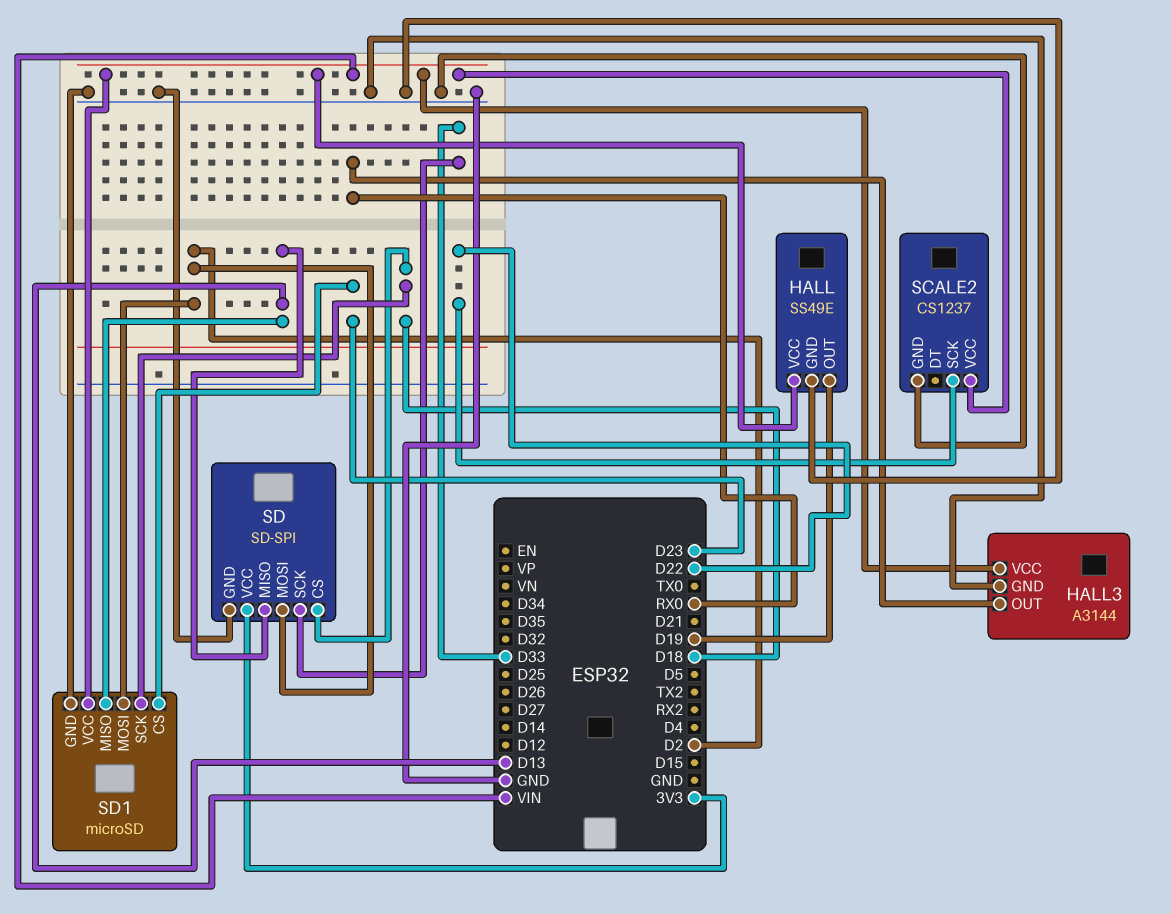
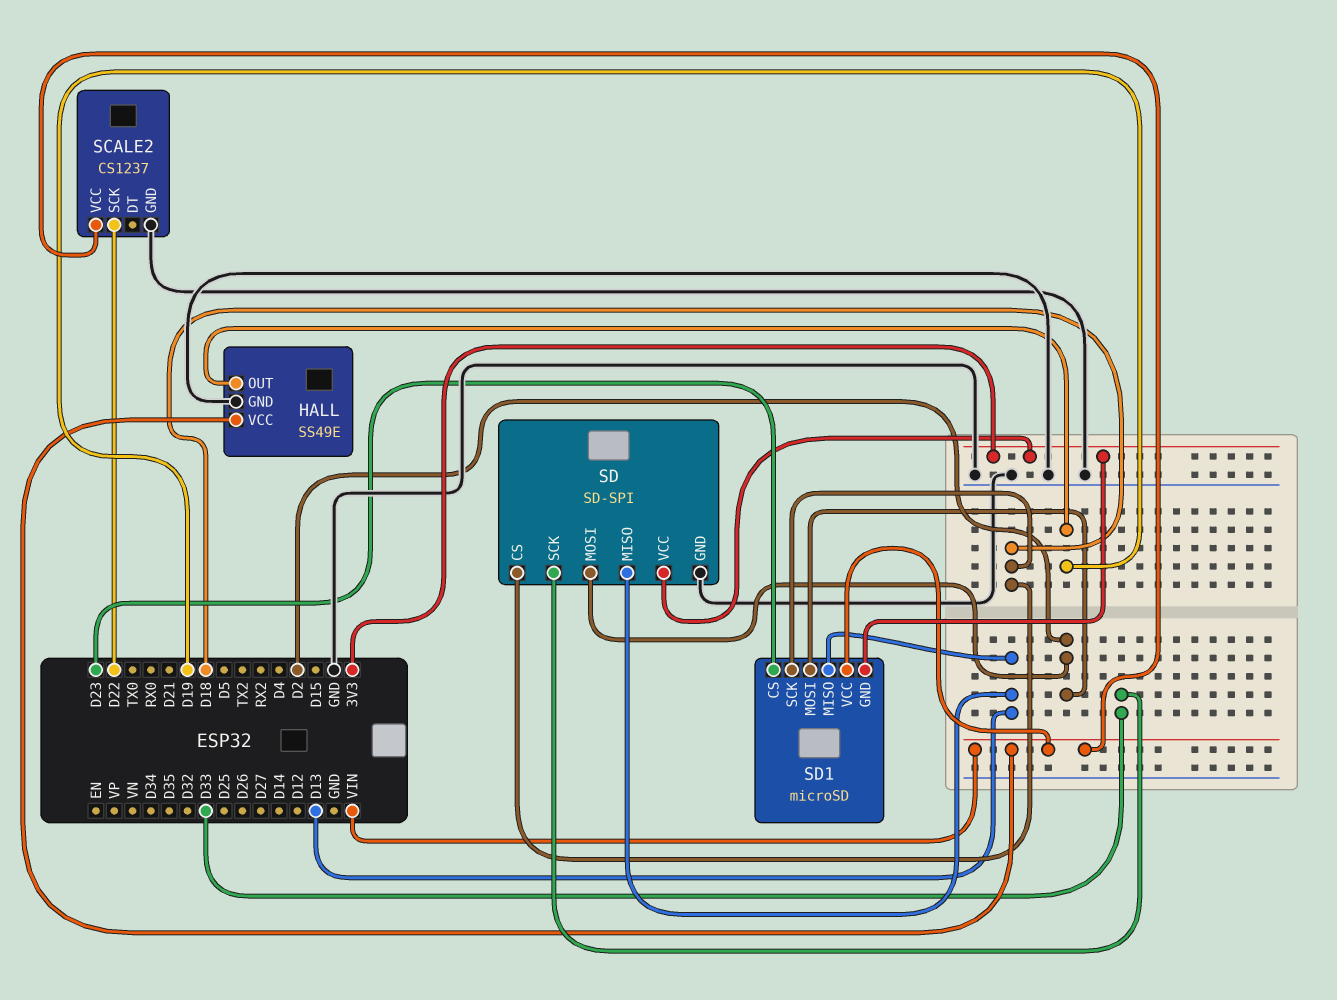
HALL3: A3144 -> none
HALL3 pin GND: GND -> none
HALL3 pin OUT: RX0 -> none
HALL3 pin VCC: VIN -> none
SD1 pin GND: GND -> 3V3

